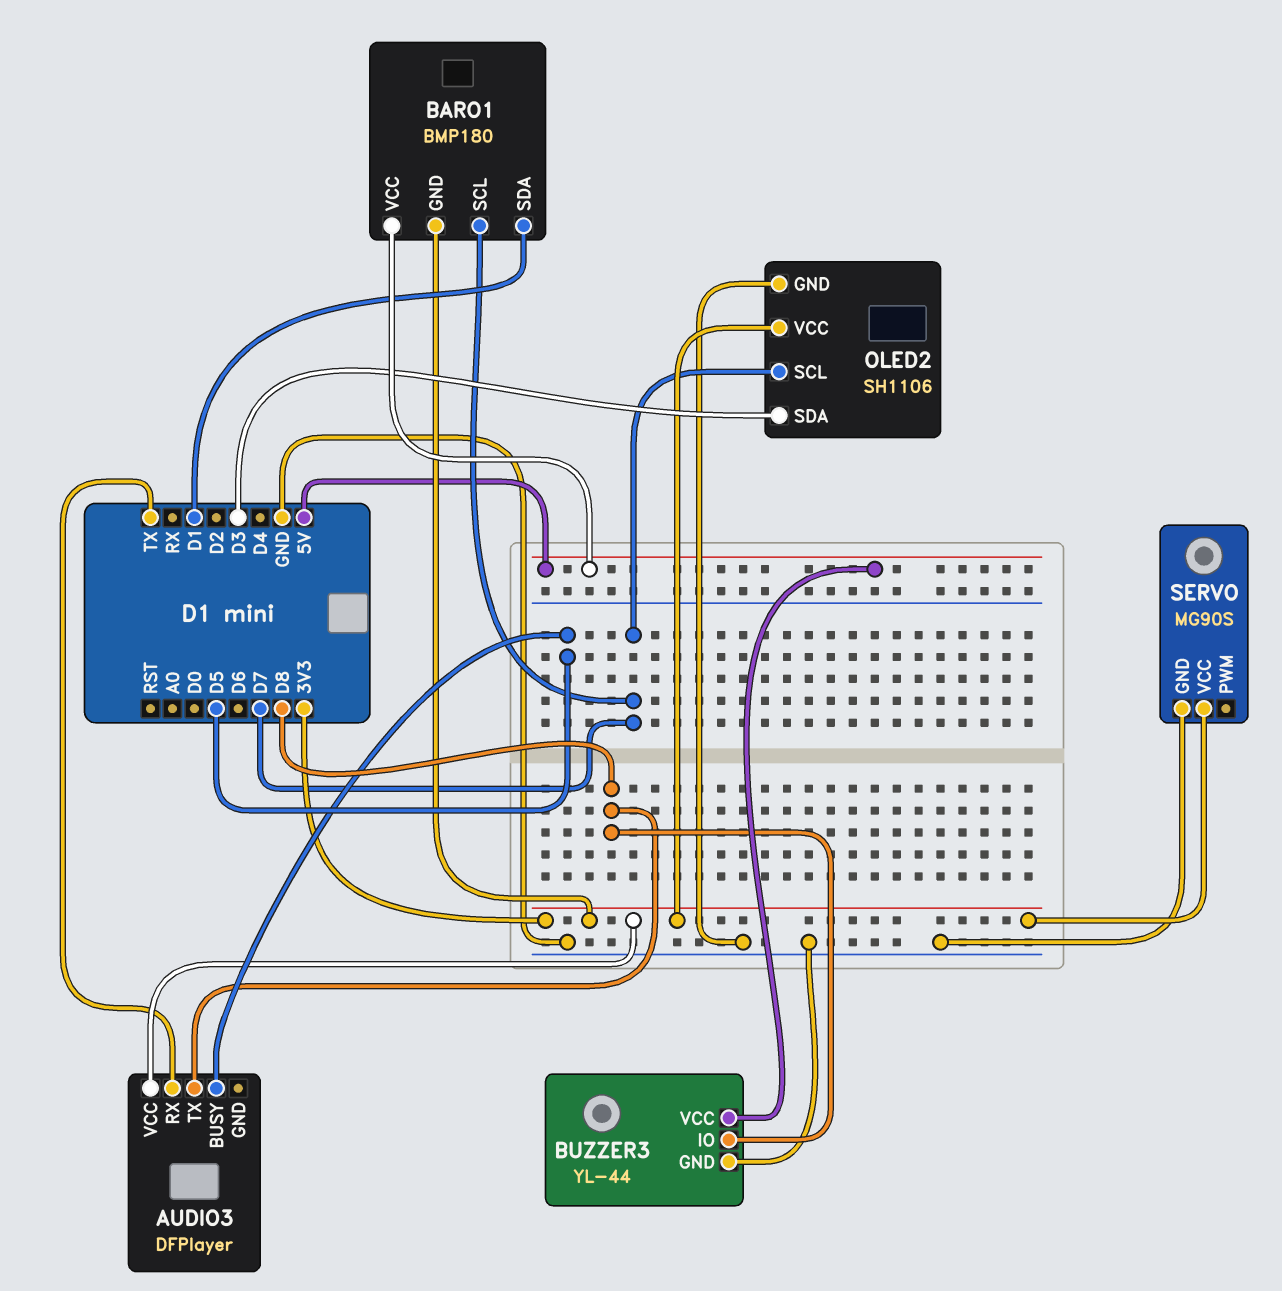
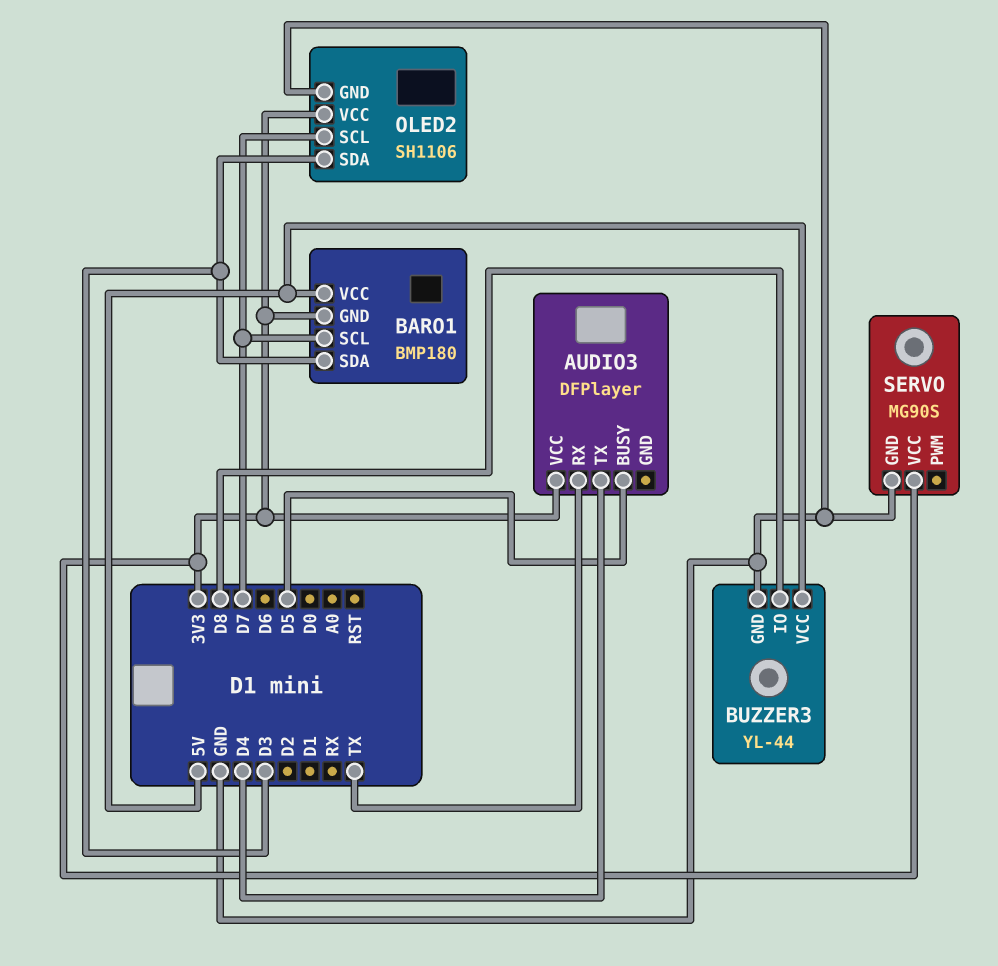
AUDIO3 pin TX: D8 -> D4
BARO1 pin SDA: D1 -> D3

